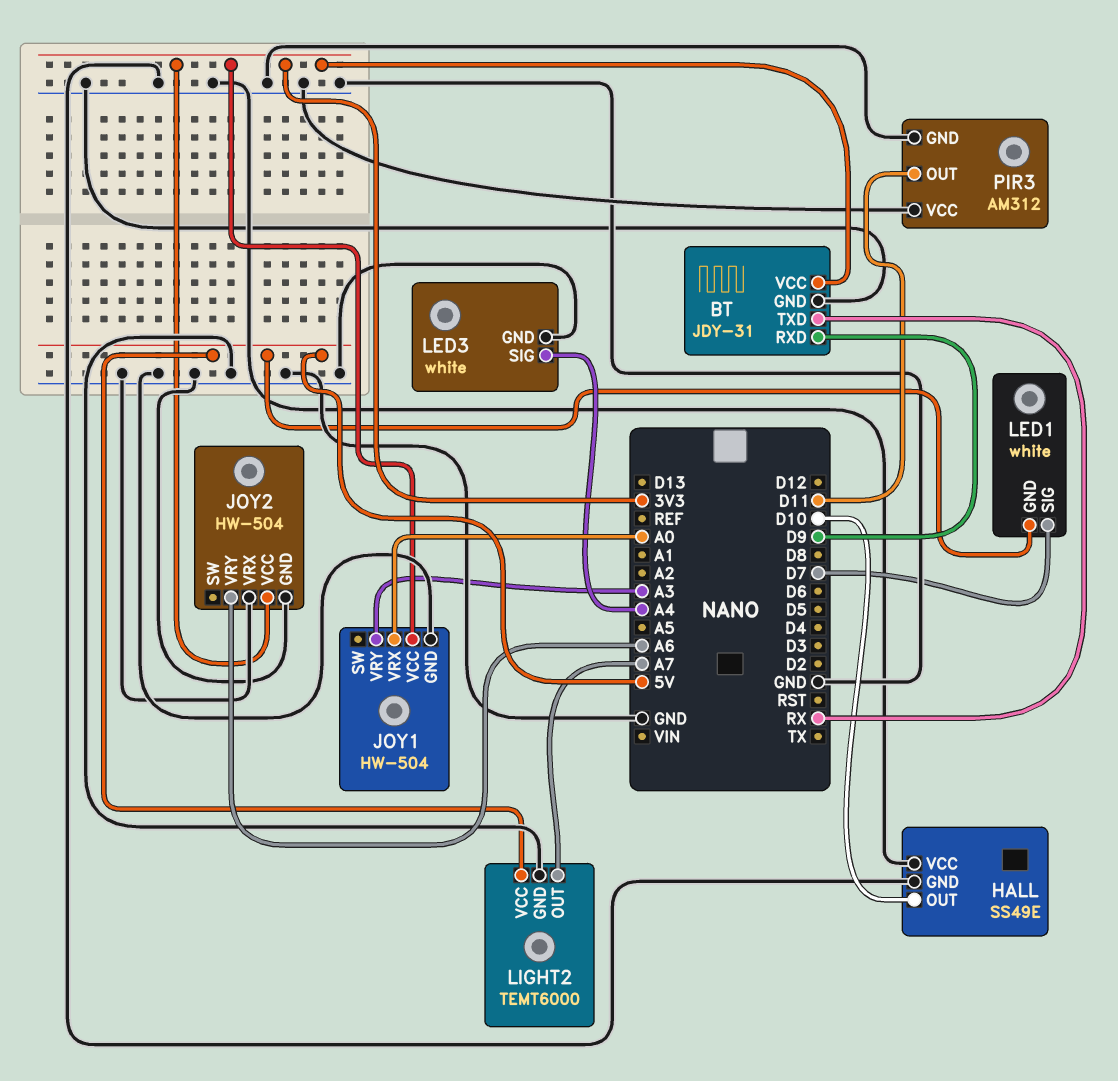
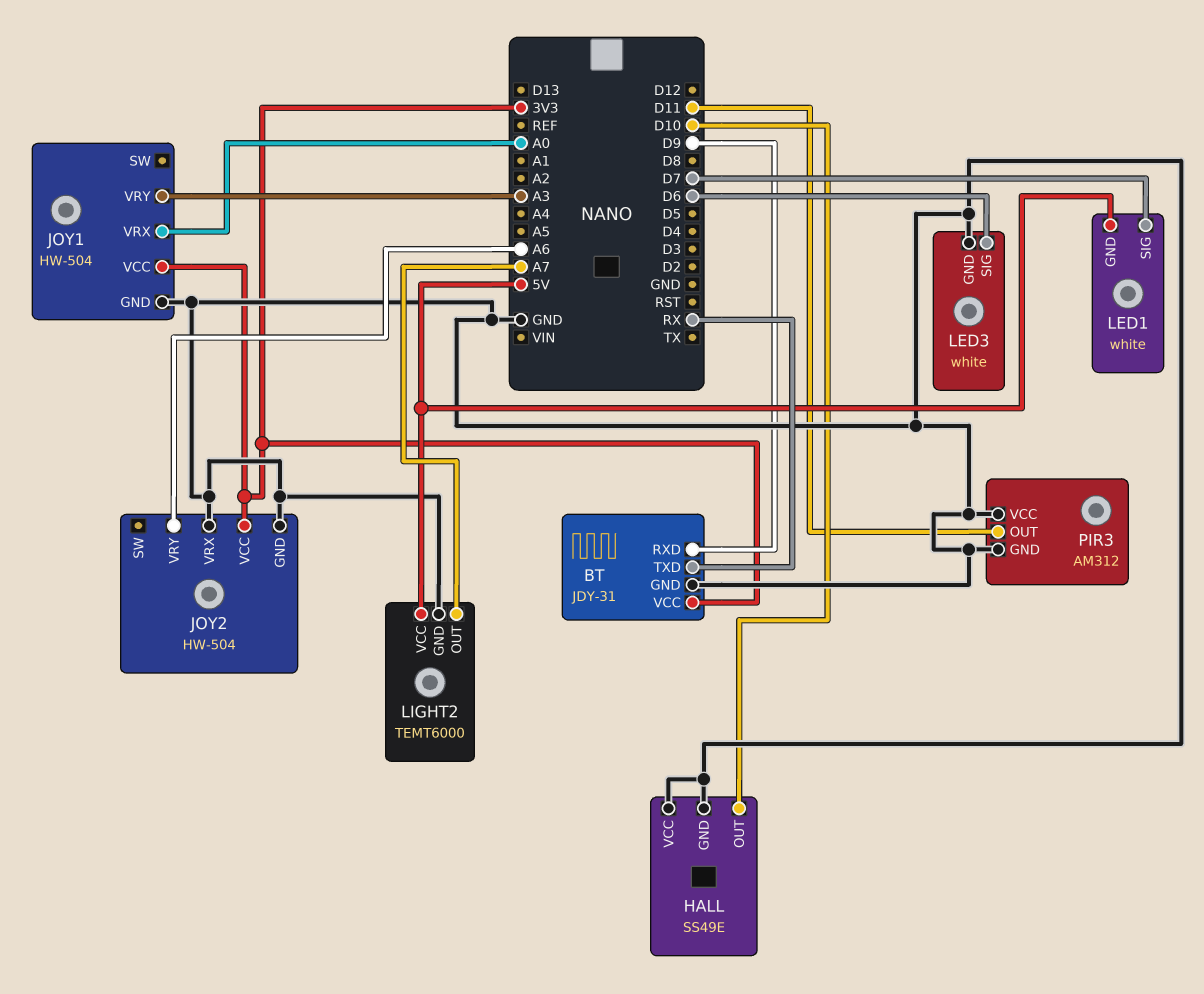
LED3 pin SIG: A4 -> D6

